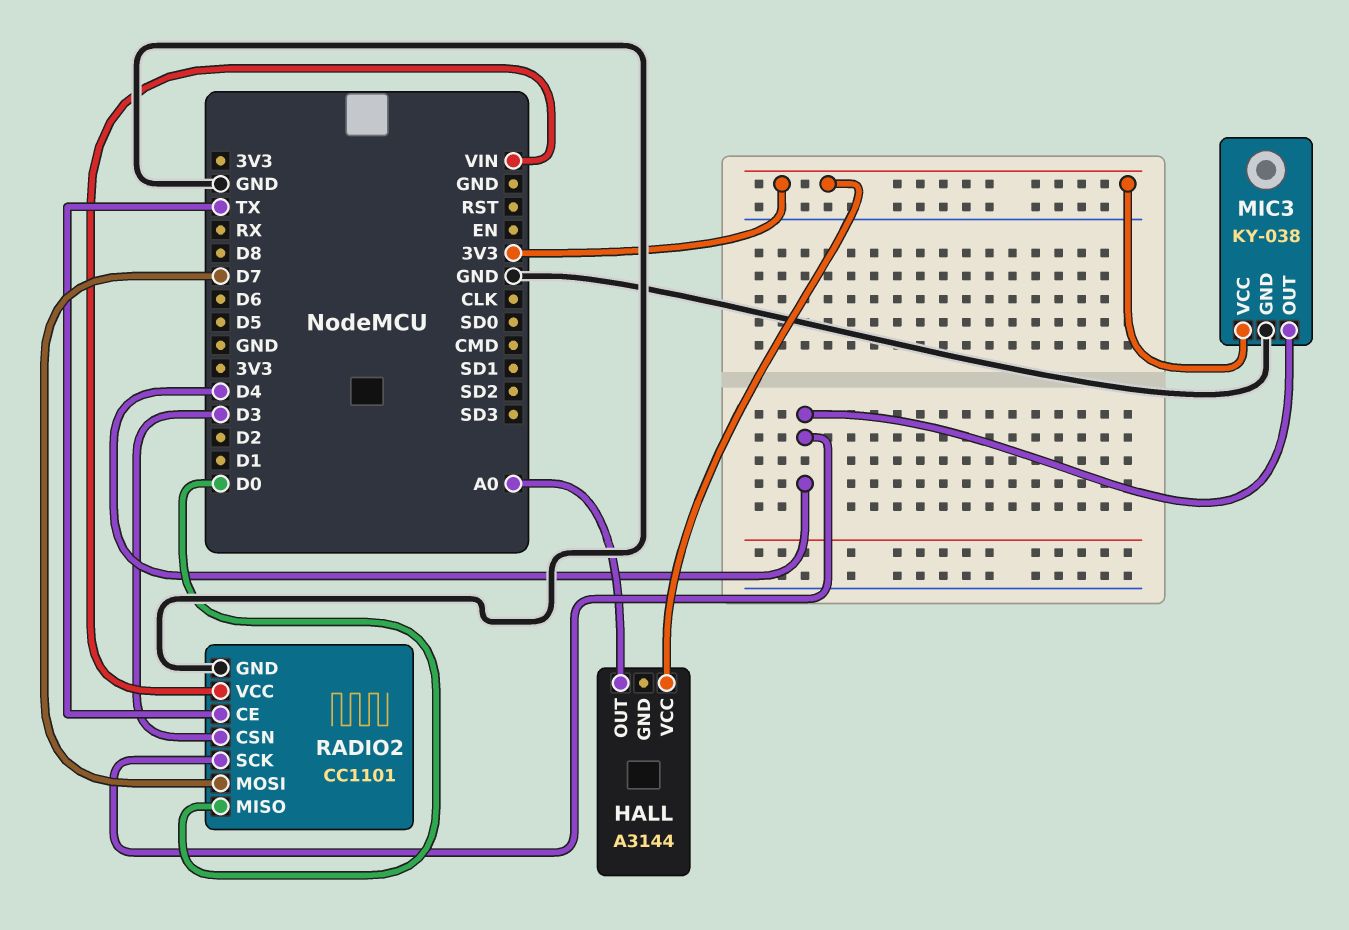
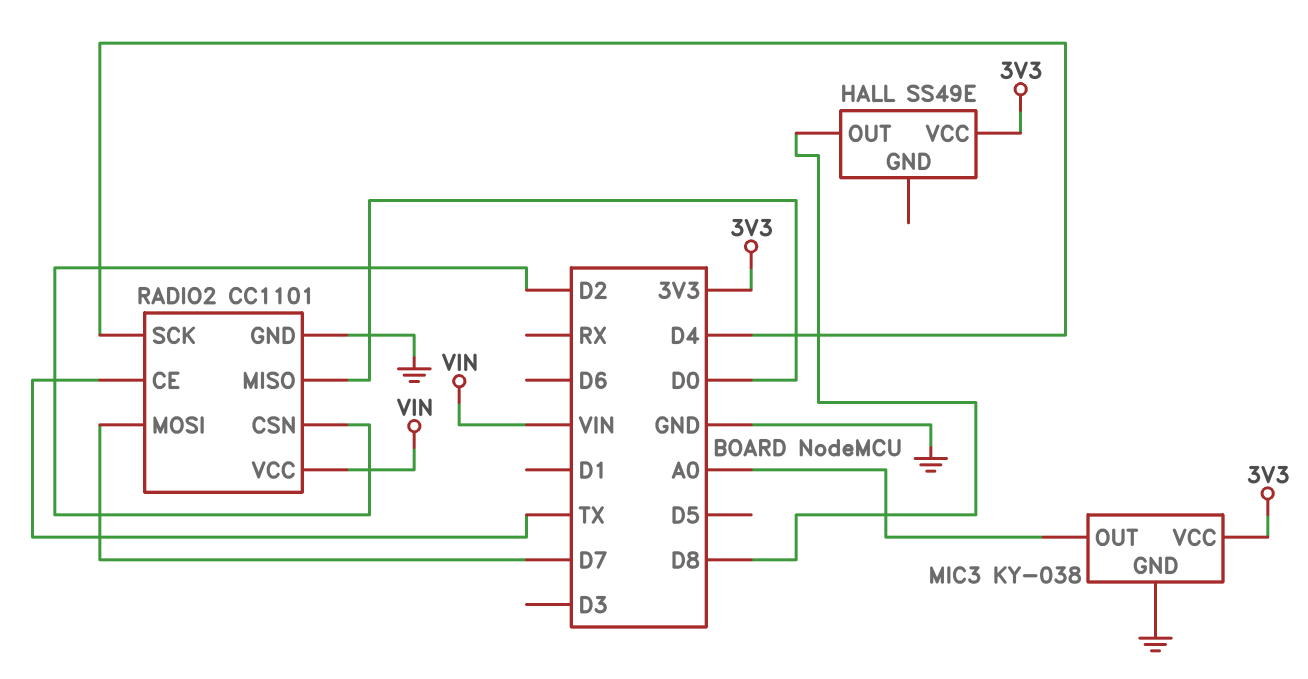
HALL: A3144 -> SS49E
HALL pin OUT: A0 -> D8
MIC3 pin OUT: D4 -> A0
RADIO2 pin CSN: D3 -> D2

